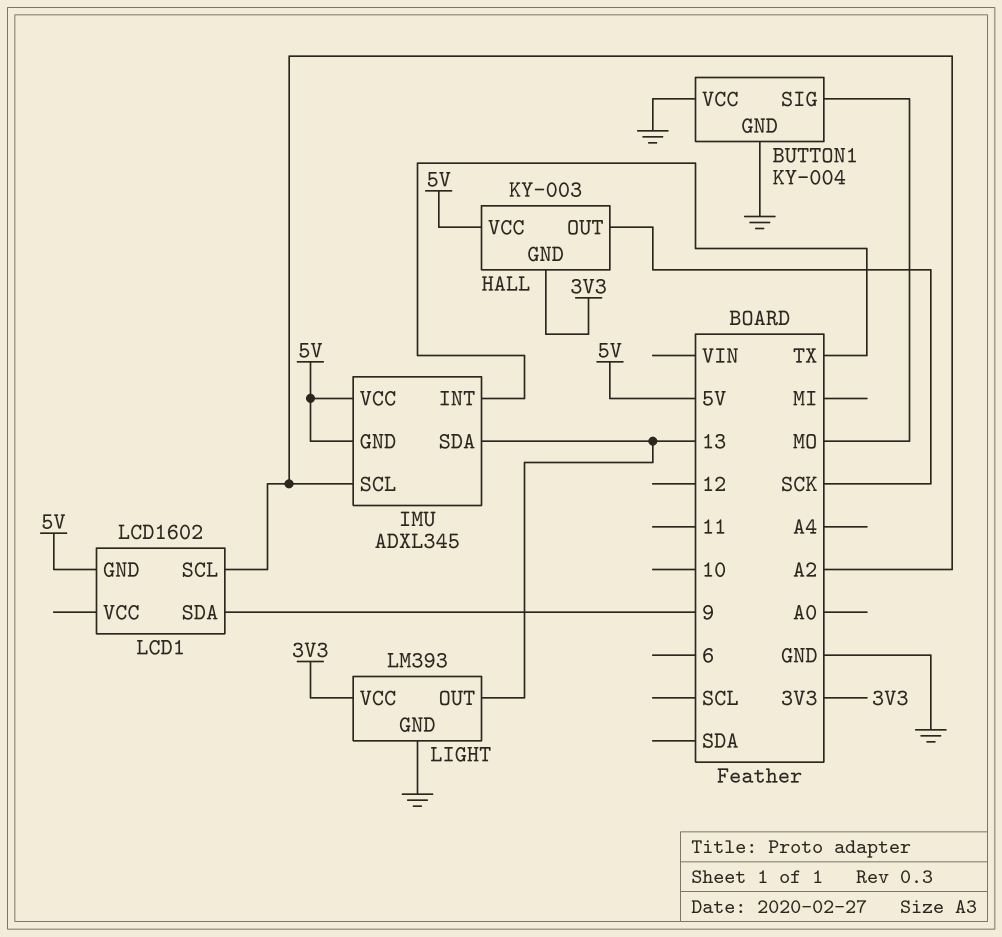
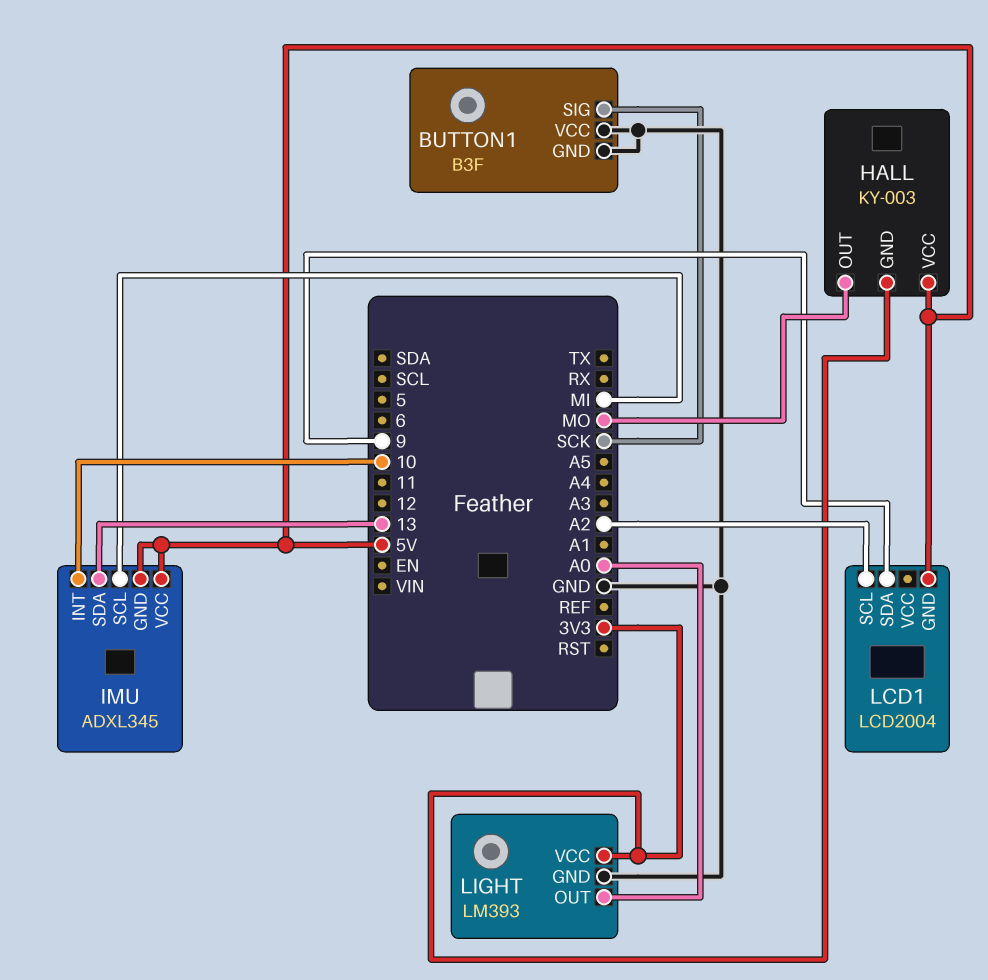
BUTTON1: KY-004 -> B3F
BUTTON1 pin SIG: MO -> SCK
HALL pin OUT: SCK -> MO
IMU pin INT: TX -> 10
IMU pin SCL: A2 -> MI
LCD1: LCD1602 -> LCD2004
LIGHT pin OUT: 13 -> A0

